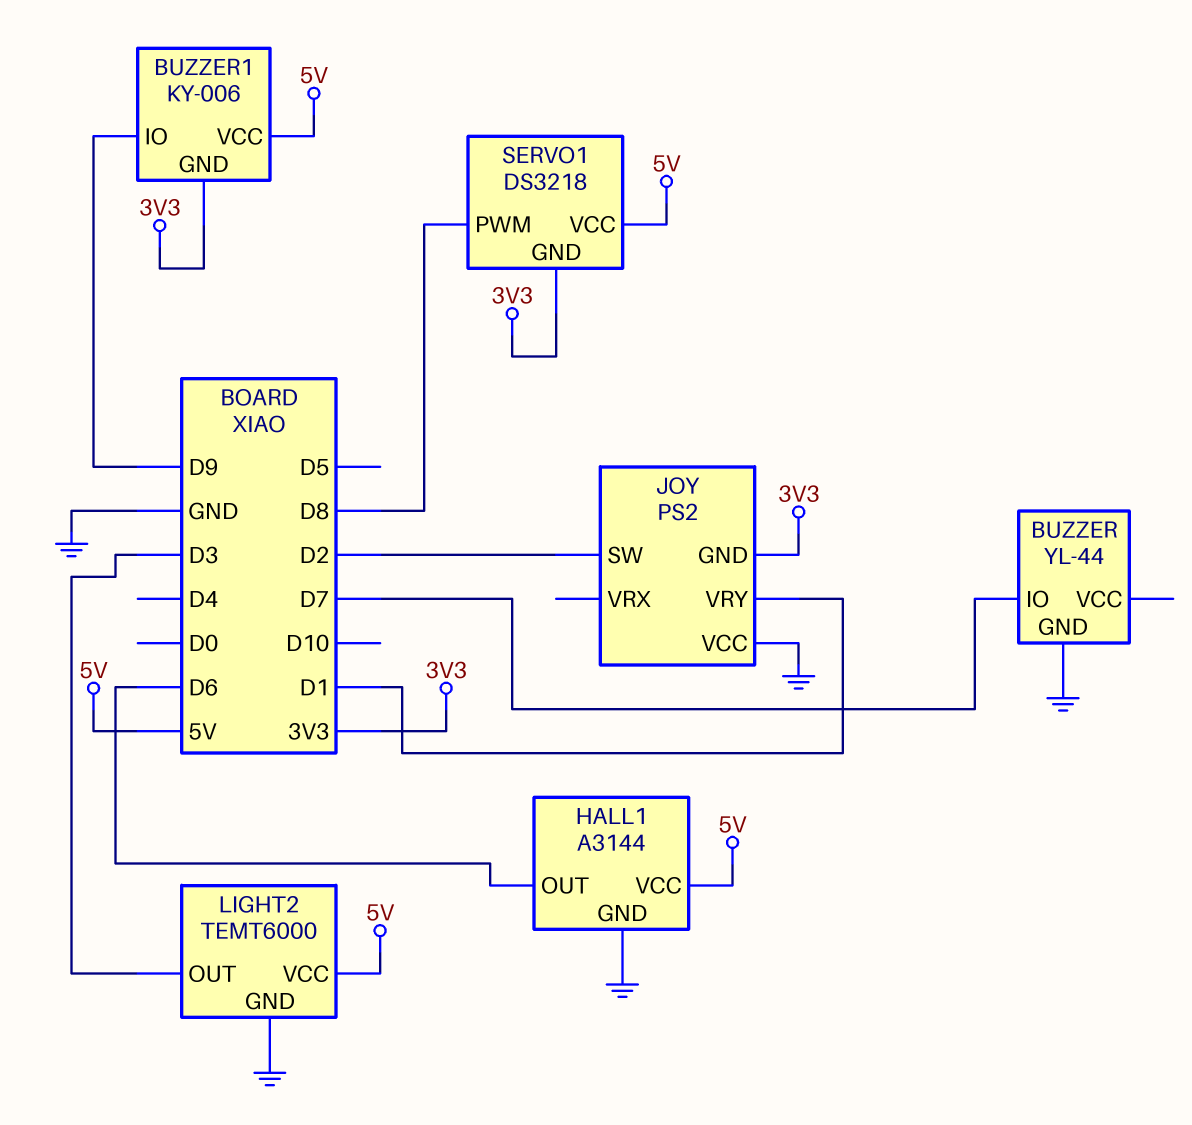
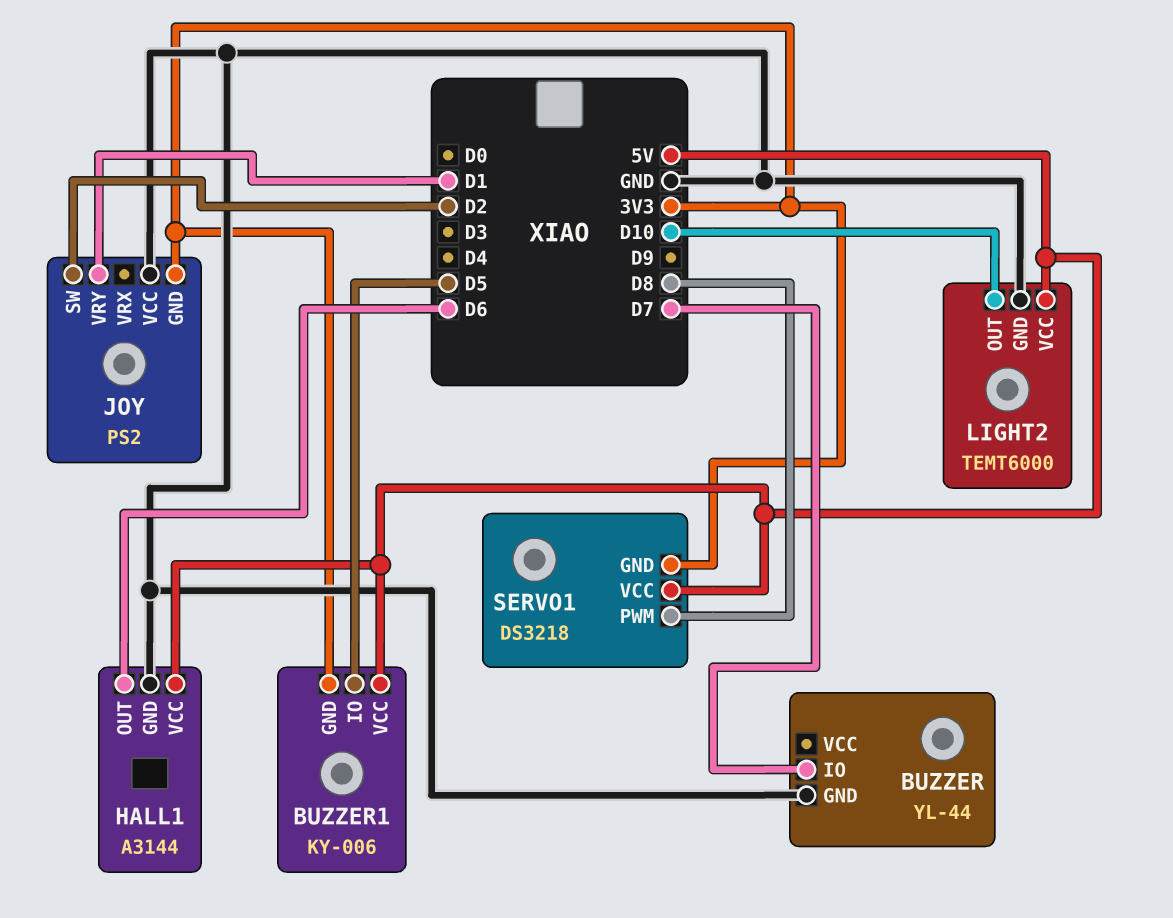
BUZZER1 pin IO: D9 -> D5
LIGHT2 pin OUT: D3 -> D10

